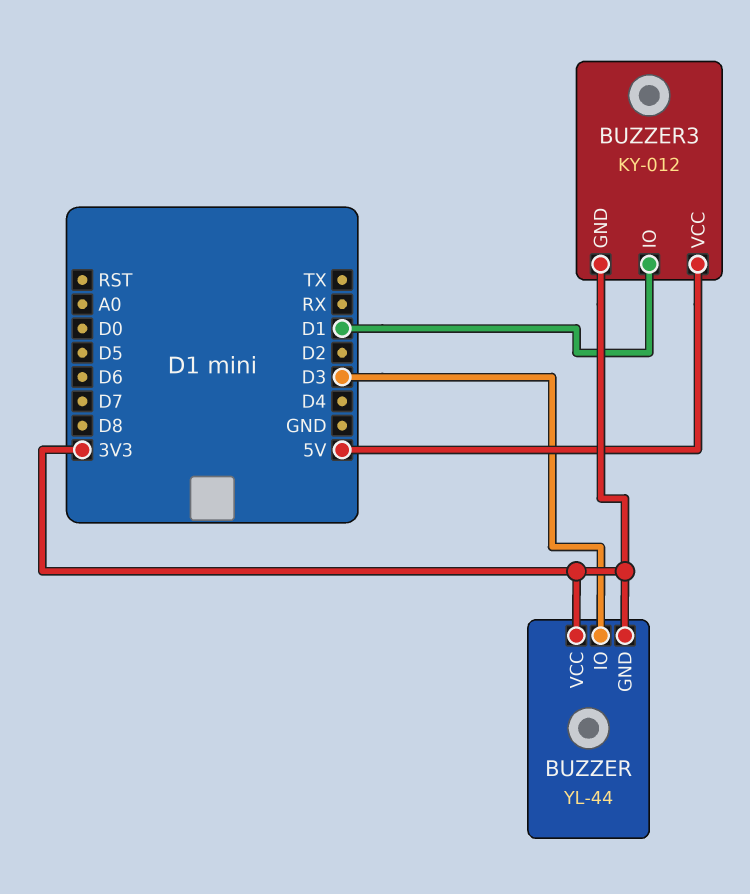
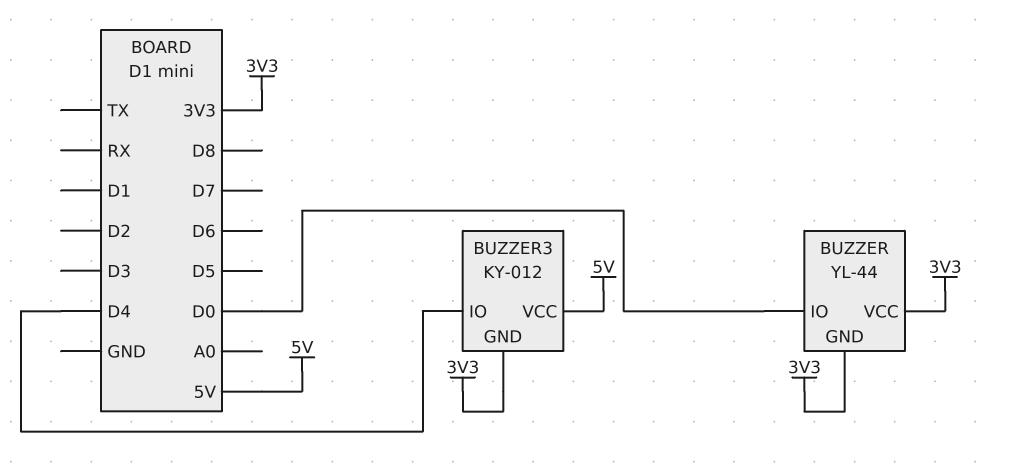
BUZZER pin IO: D3 -> D0
BUZZER3 pin IO: D1 -> D4

